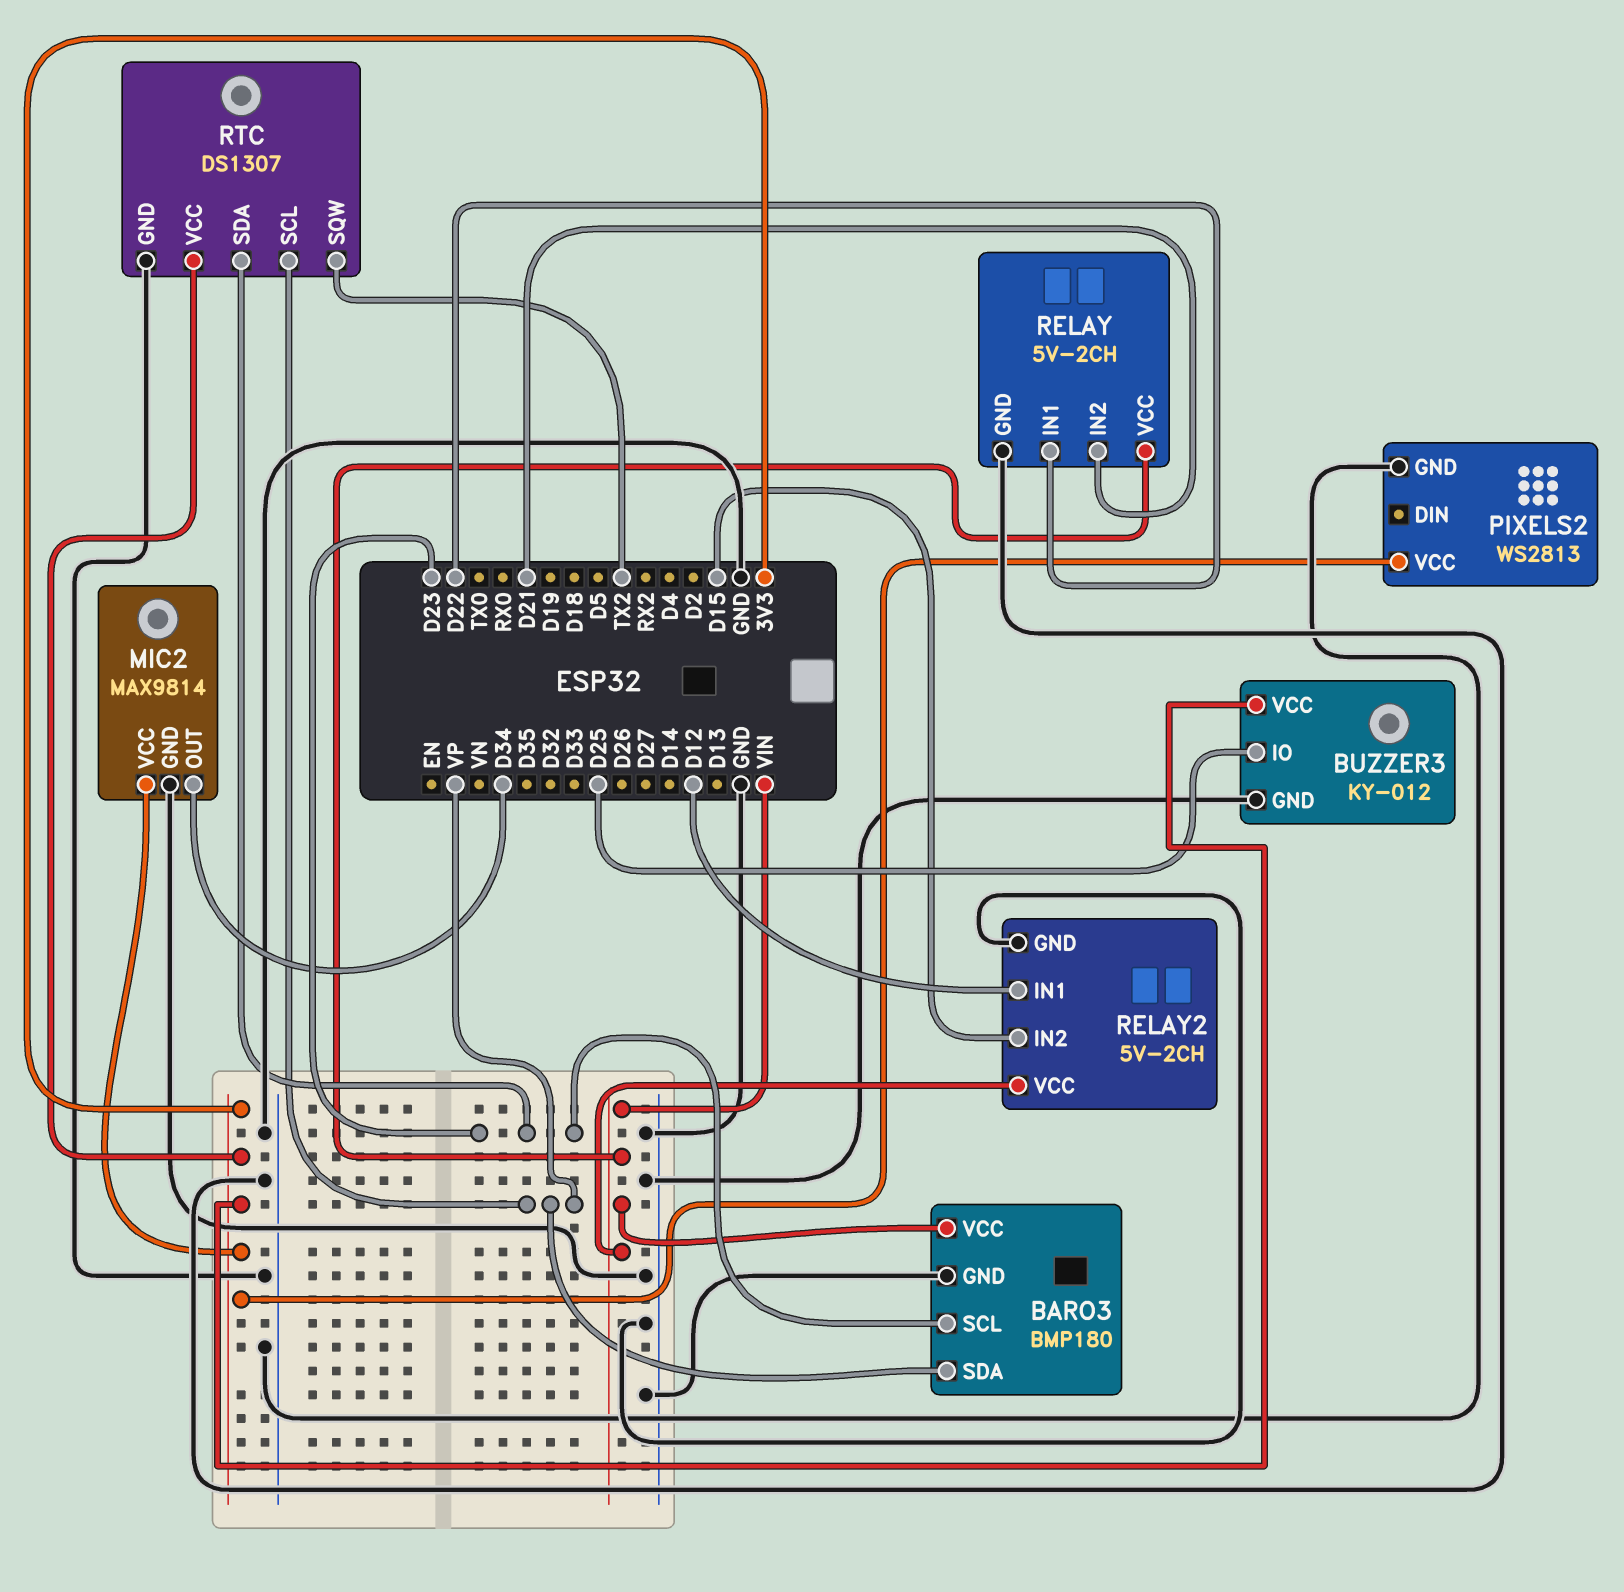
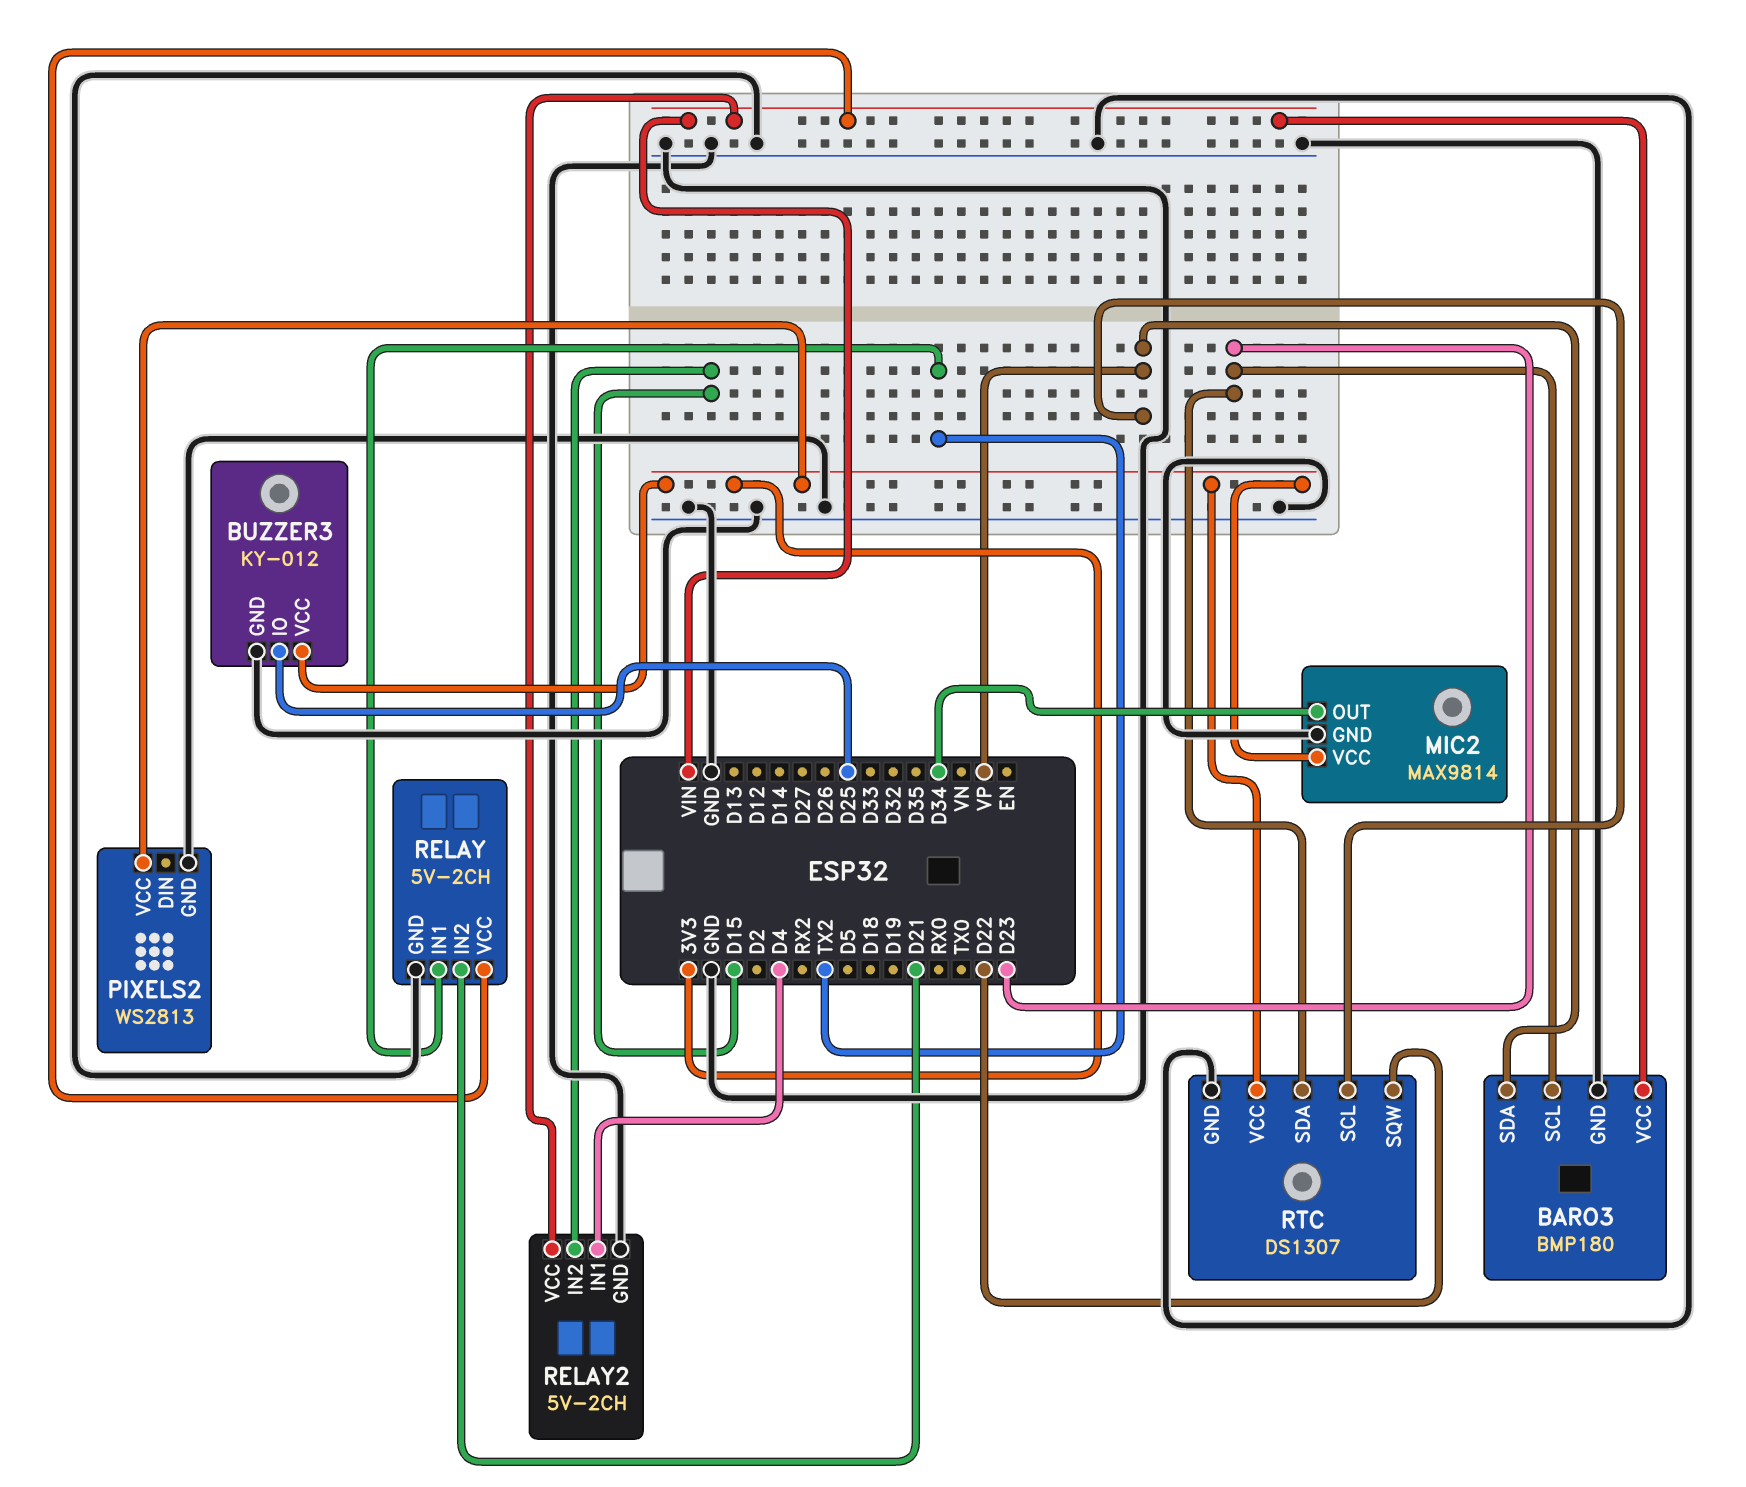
RELAY pin IN1: D22 -> TX2
RELAY2 pin IN1: D12 -> D4
RTC pin SQW: TX2 -> D22

